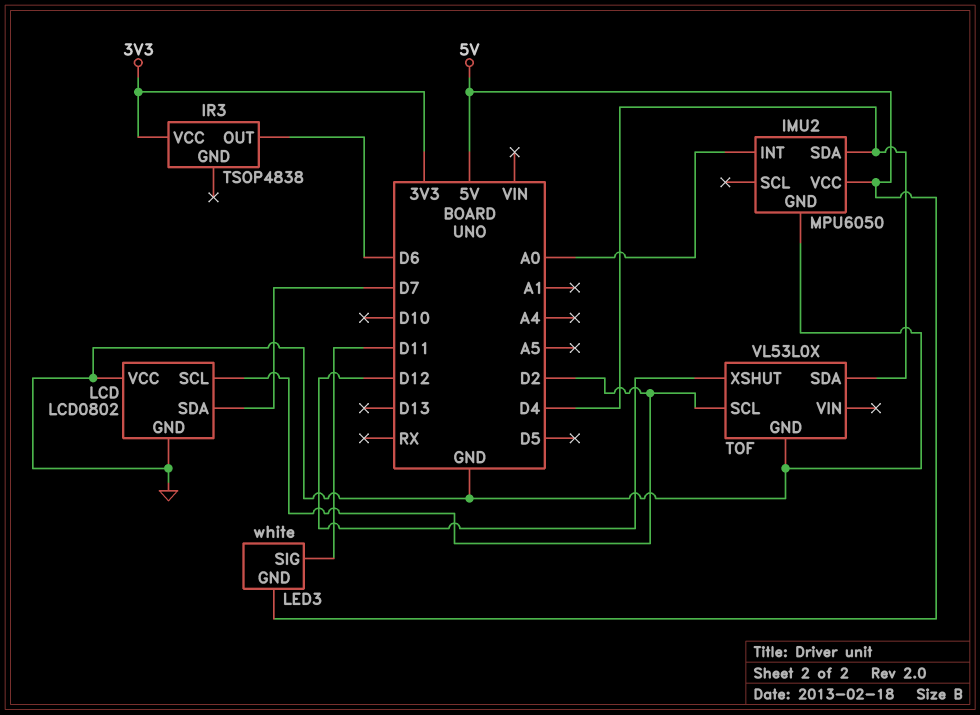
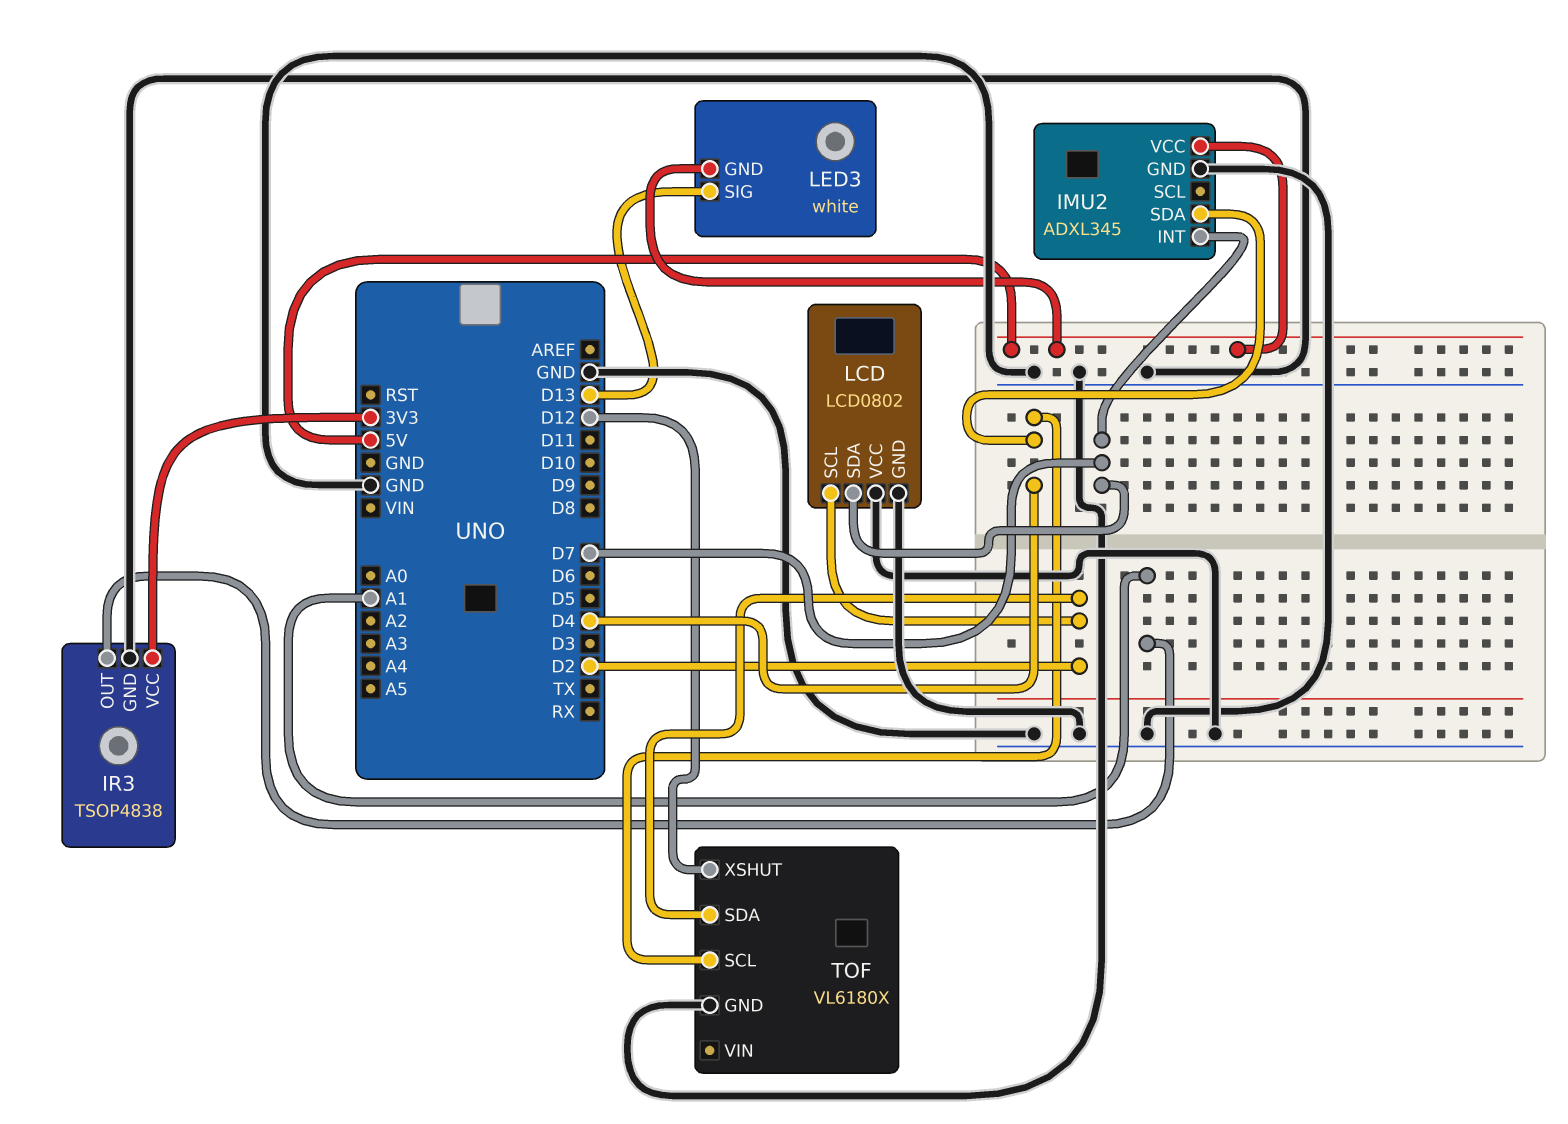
IMU2: MPU6050 -> ADXL345
IMU2 pin INT: A0 -> D7
IR3 pin GND: none -> GND
IR3 pin OUT: D6 -> A1
LED3 pin SIG: D11 -> D13
TOF: VL53L0X -> VL6180X
TOF pin SCL: D2 -> D4
TOF pin SDA: D4 -> D2

